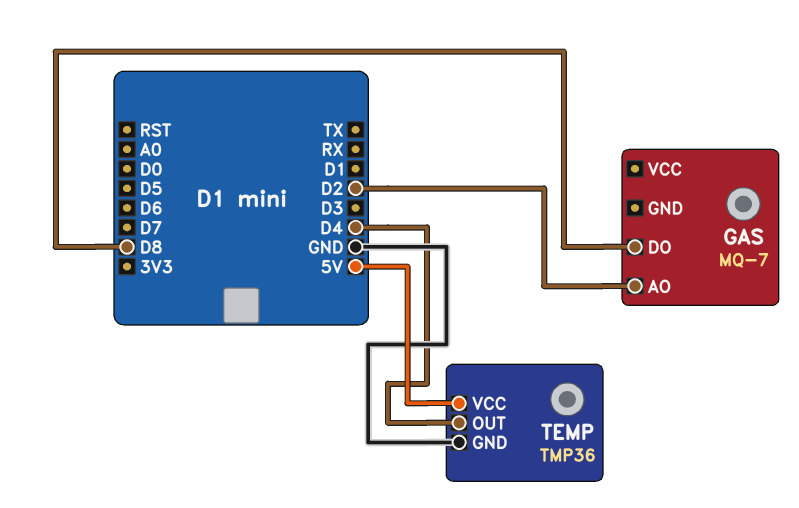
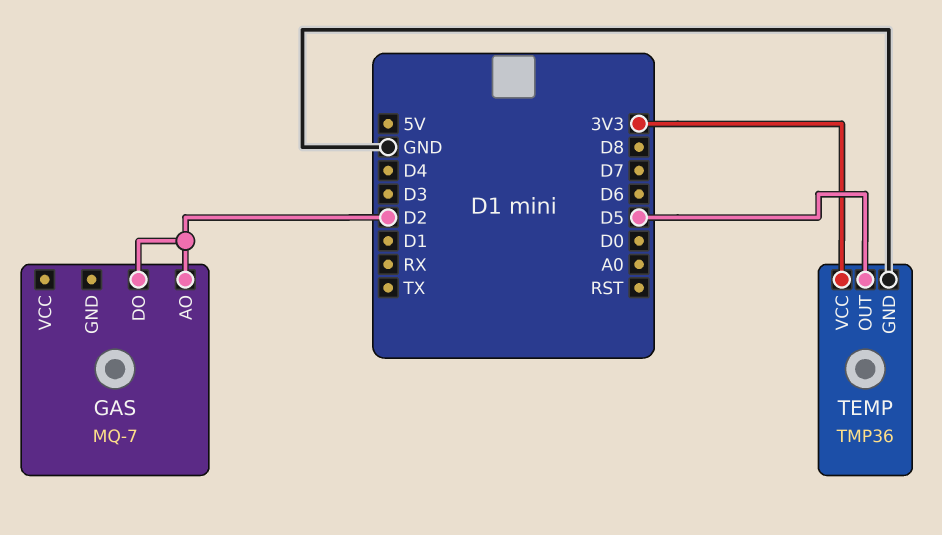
GAS pin DO: D8 -> D2
TEMP pin OUT: D4 -> D5
TEMP pin VCC: 5V -> 3V3

